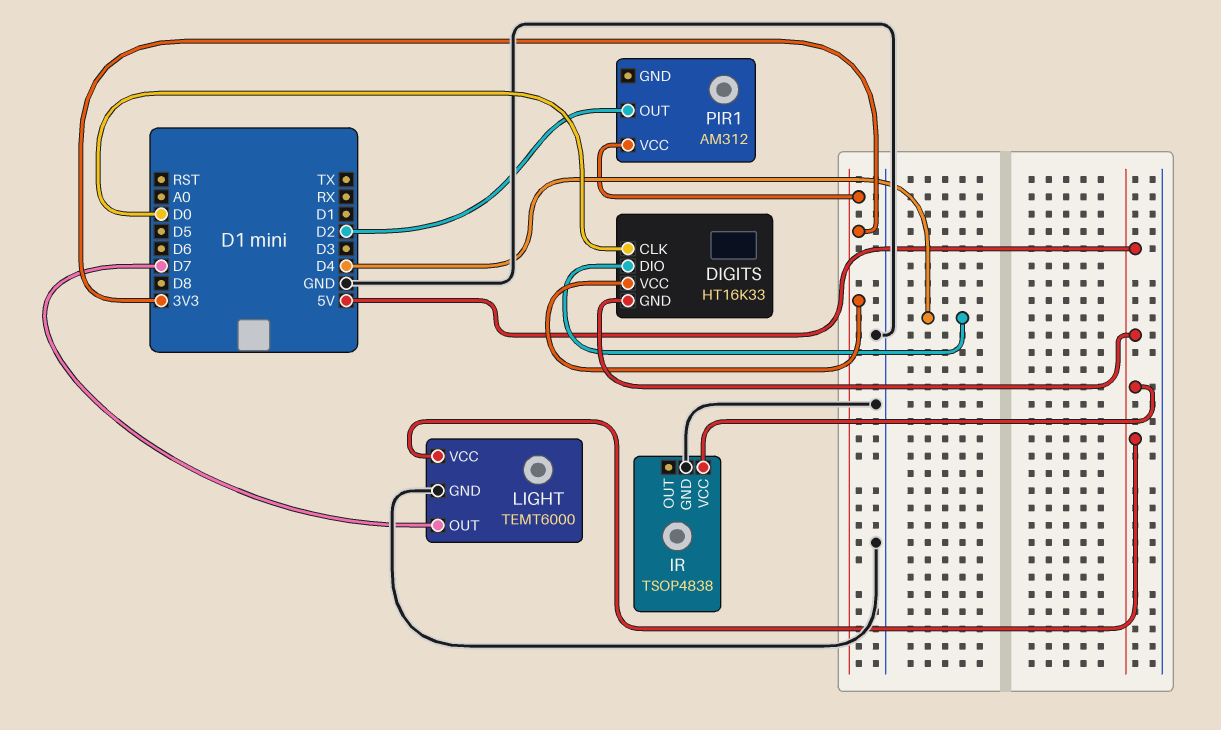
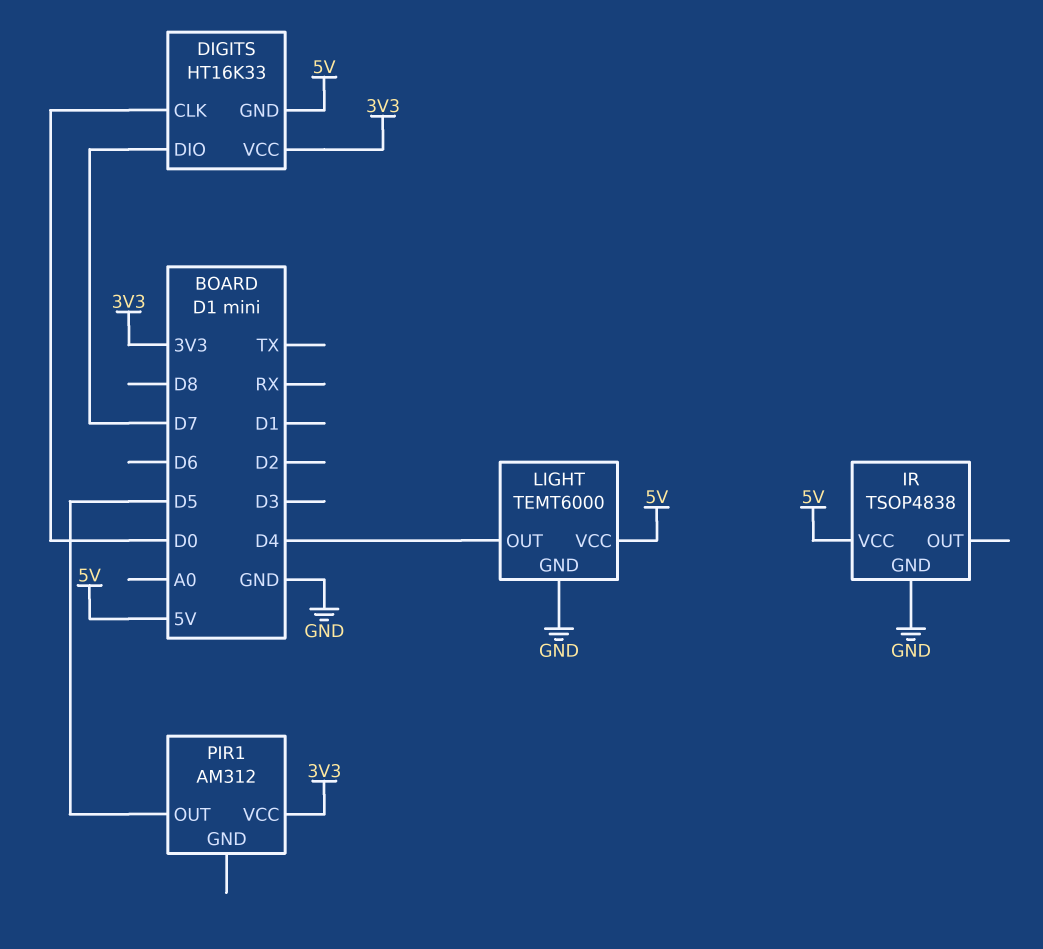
DIGITS pin DIO: D4 -> D7
LIGHT pin OUT: D7 -> D4
PIR1 pin OUT: D2 -> D5

